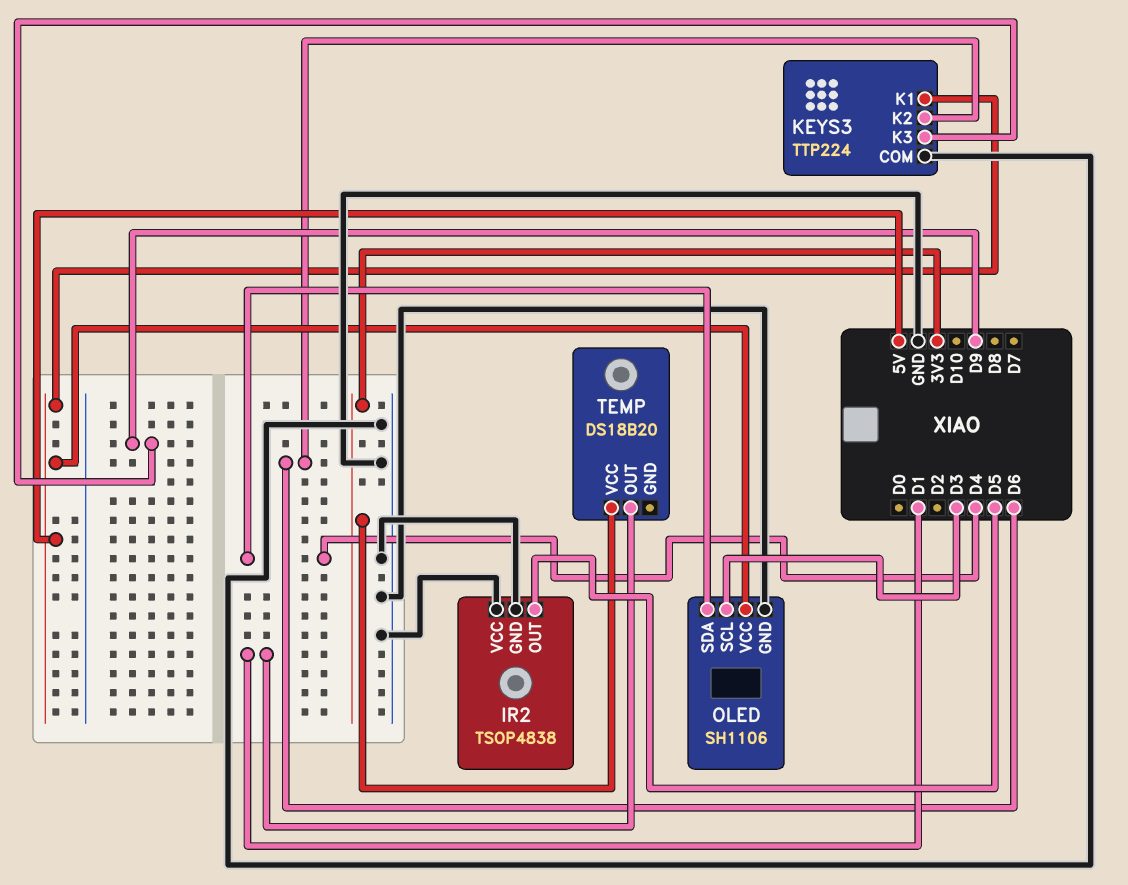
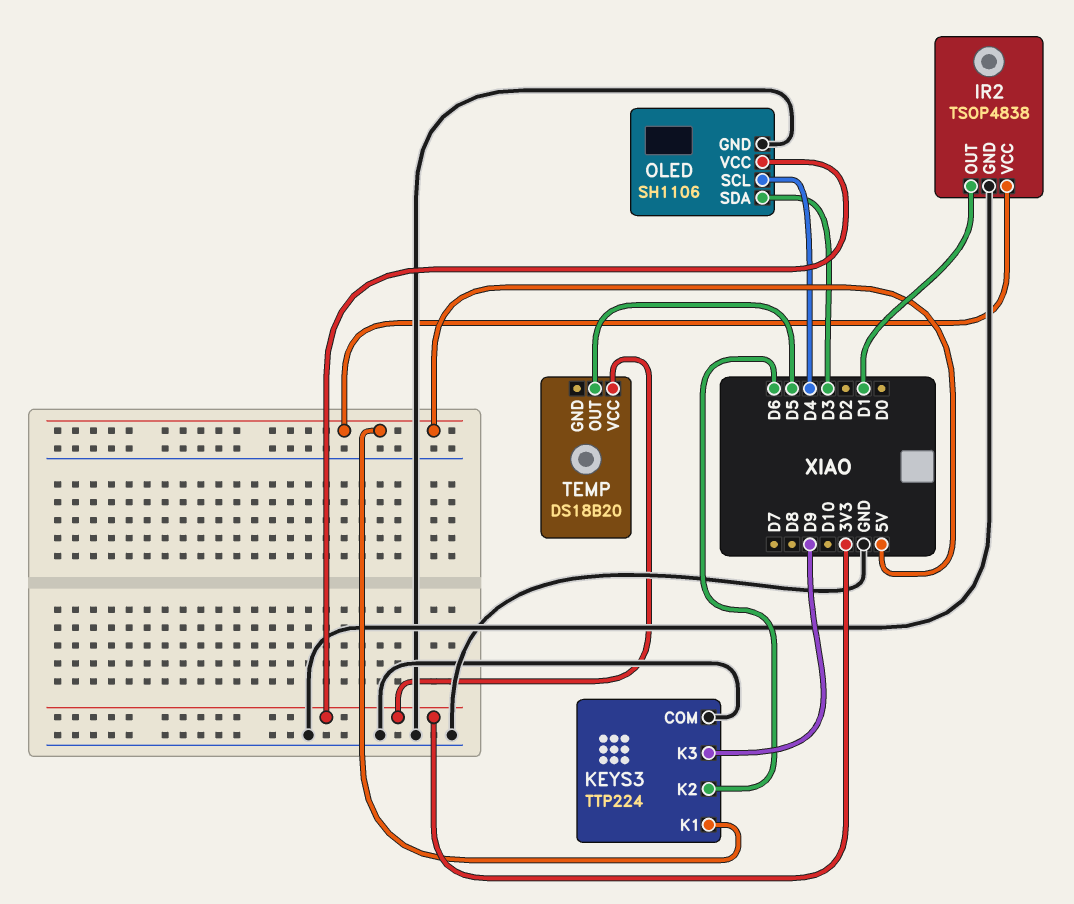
IR2 pin OUT: D5 -> D1
IR2 pin VCC: GND -> 5V
OLED pin SCL: D3 -> D4
OLED pin SDA: D4 -> D3
OLED pin VCC: 5V -> 3V3
TEMP pin OUT: D1 -> D5

